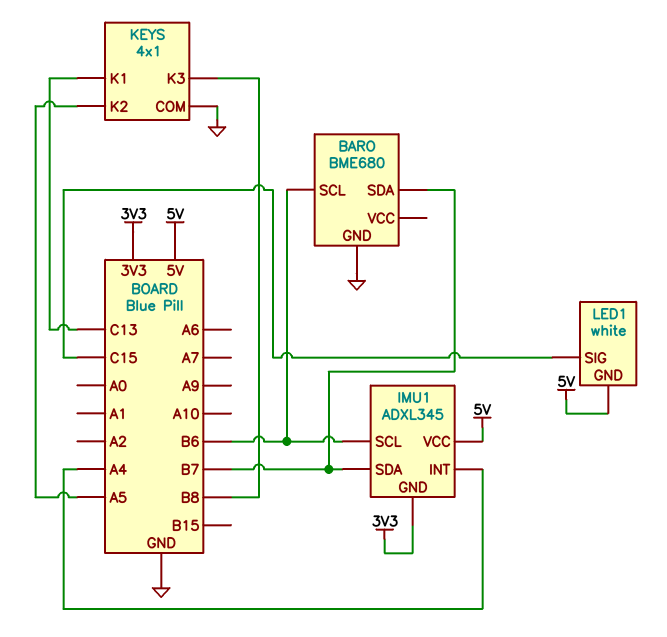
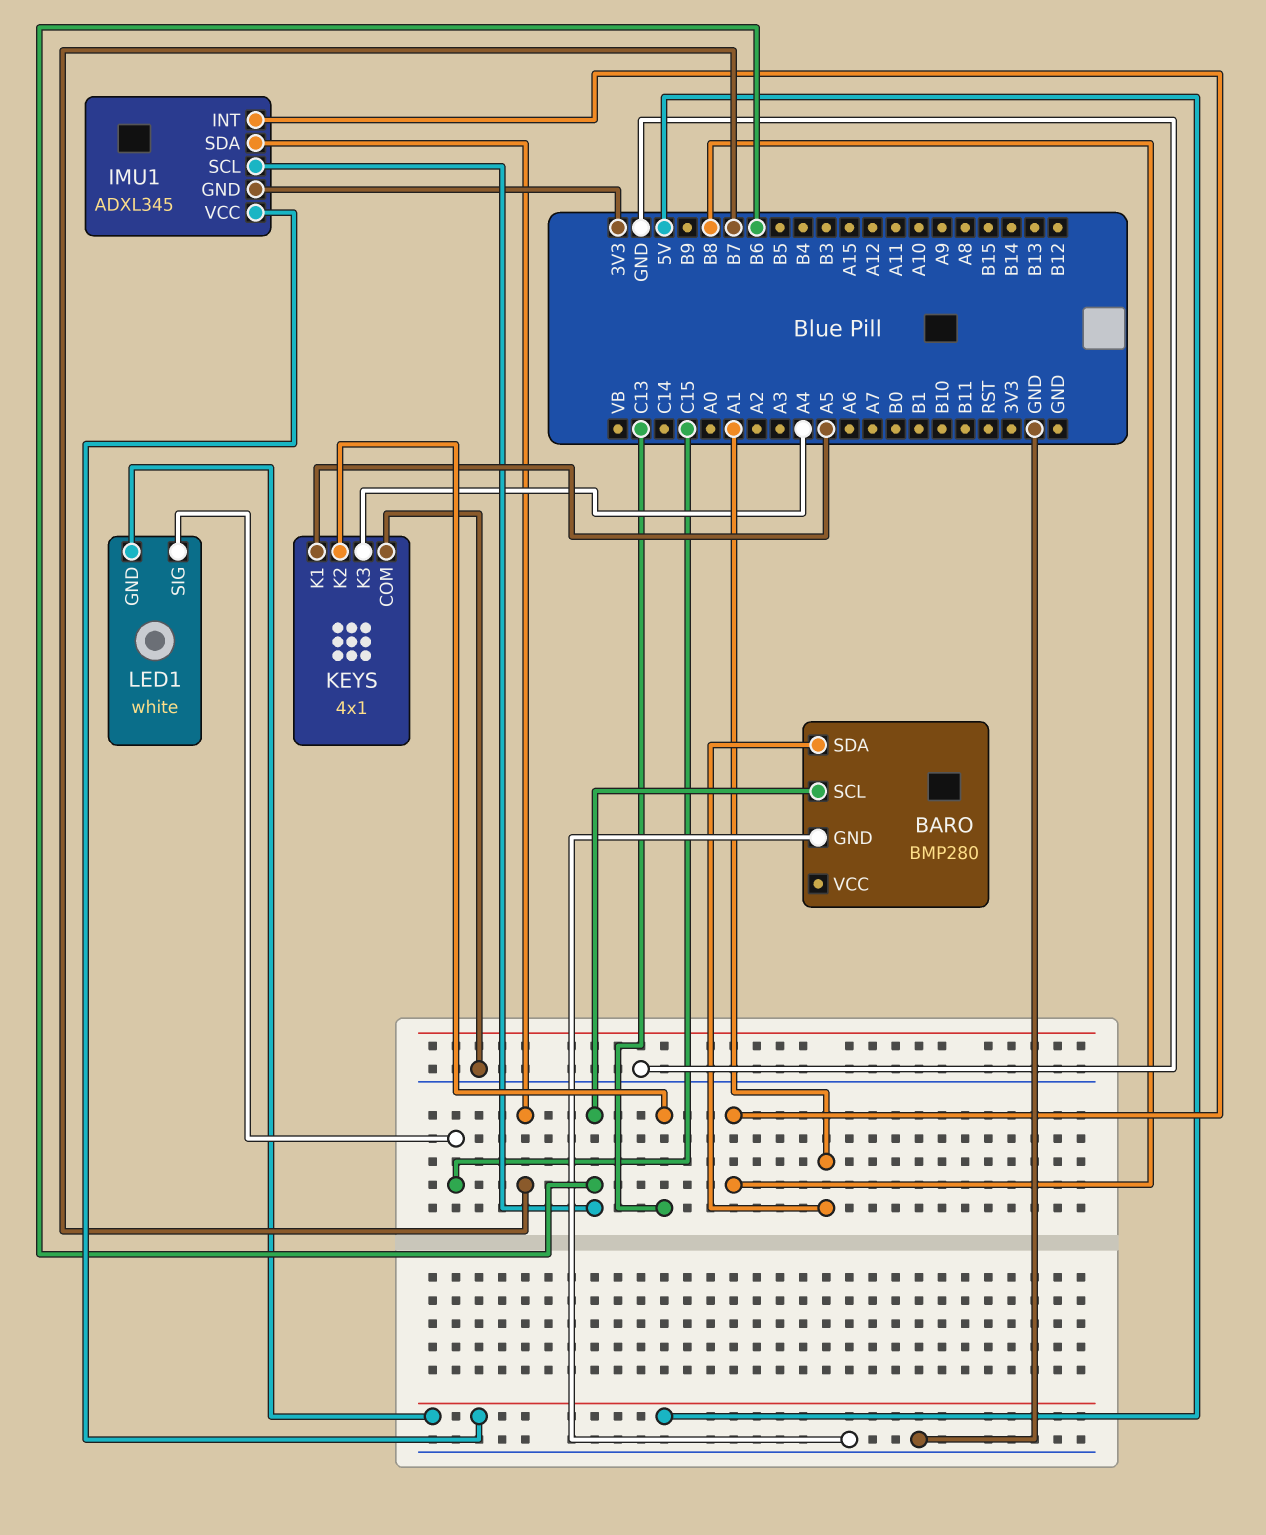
BARO: BME680 -> BMP280
BARO pin SDA: B7 -> A1
IMU1 pin INT: A4 -> B8
KEYS pin K1: C13 -> A5
KEYS pin K2: A5 -> C13
KEYS pin K3: B8 -> A4

